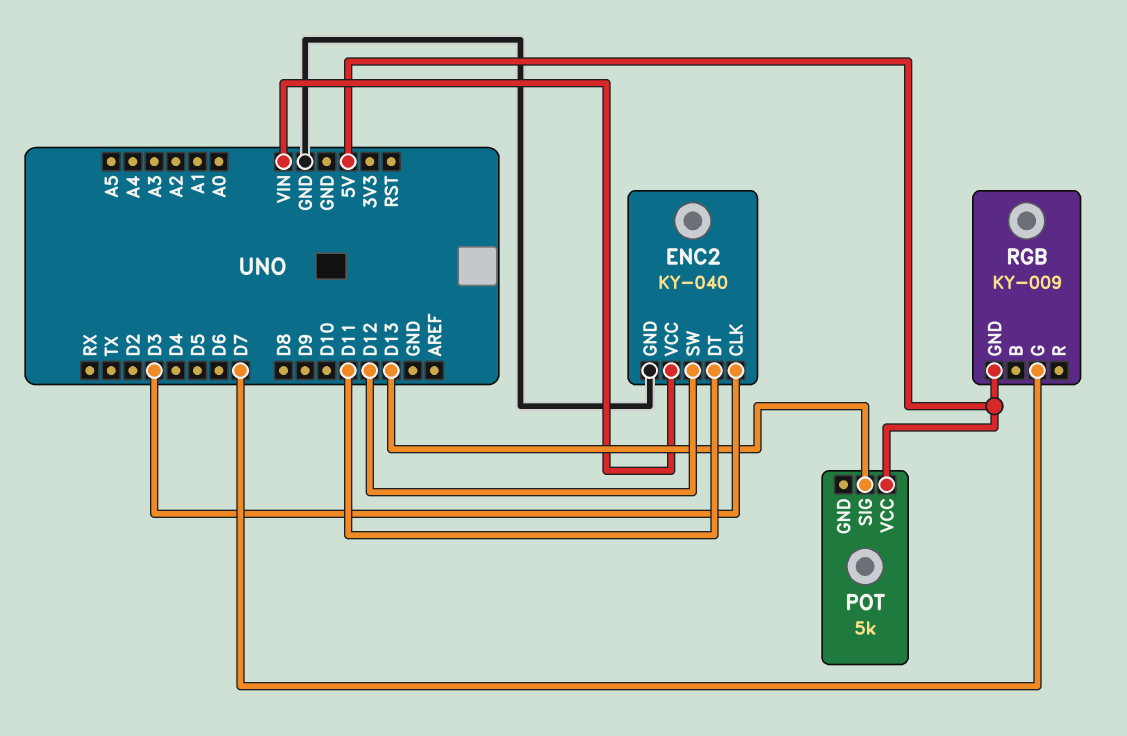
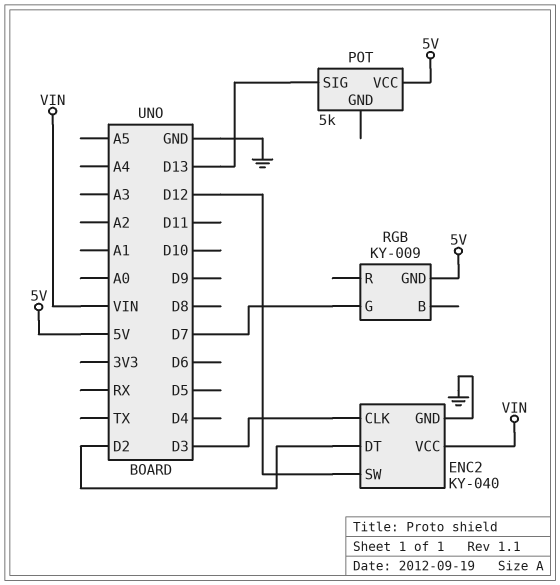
ENC2 pin DT: D11 -> D2

